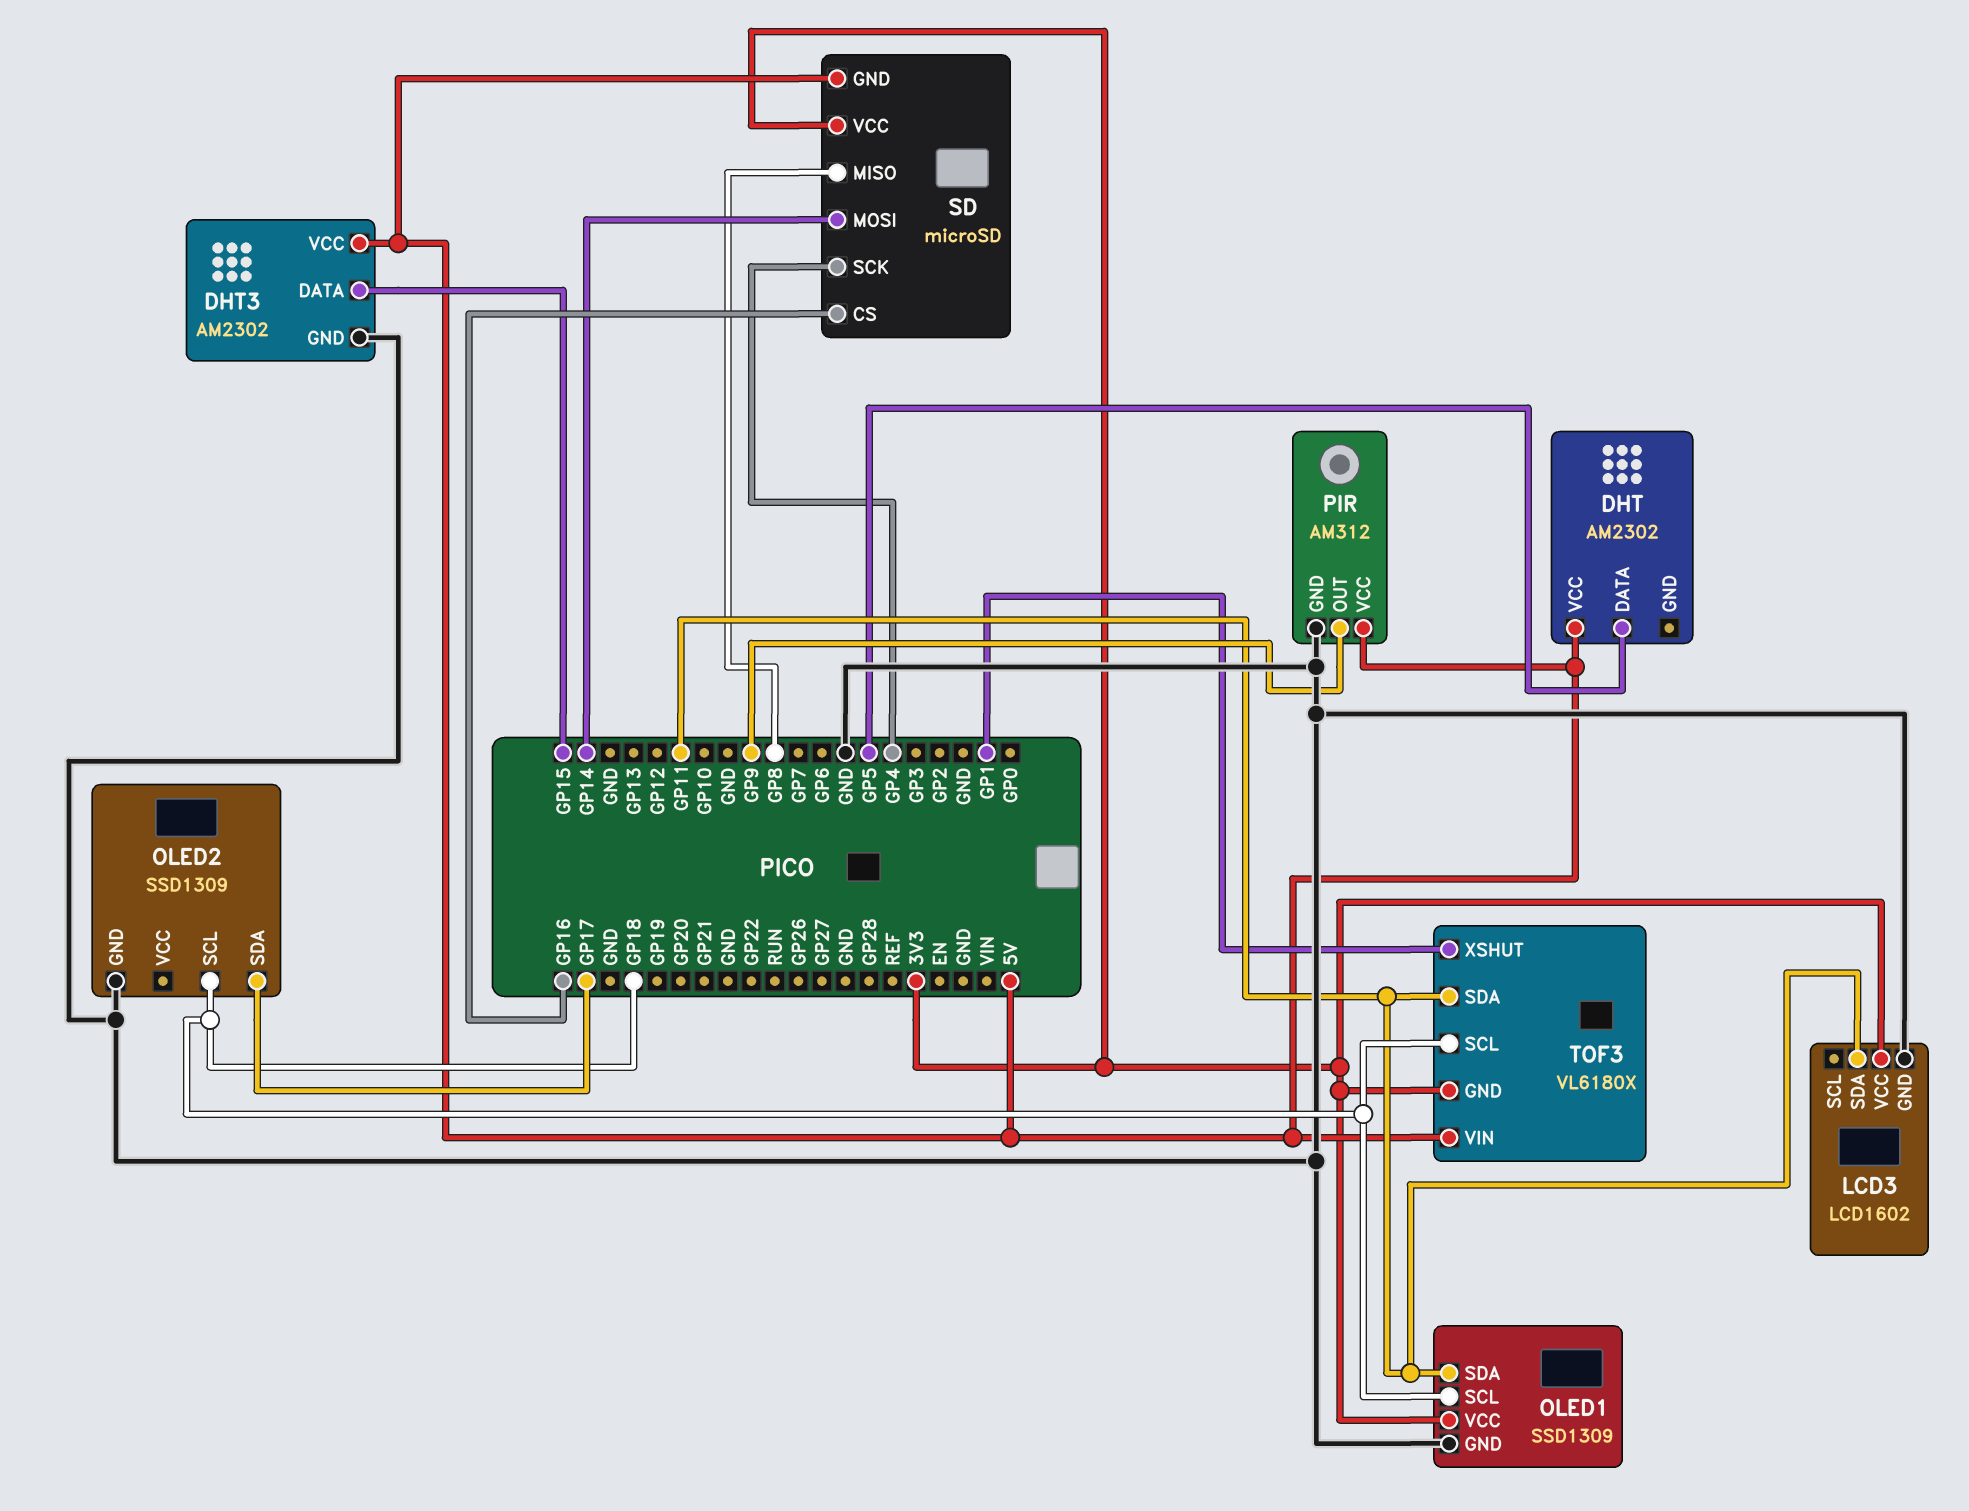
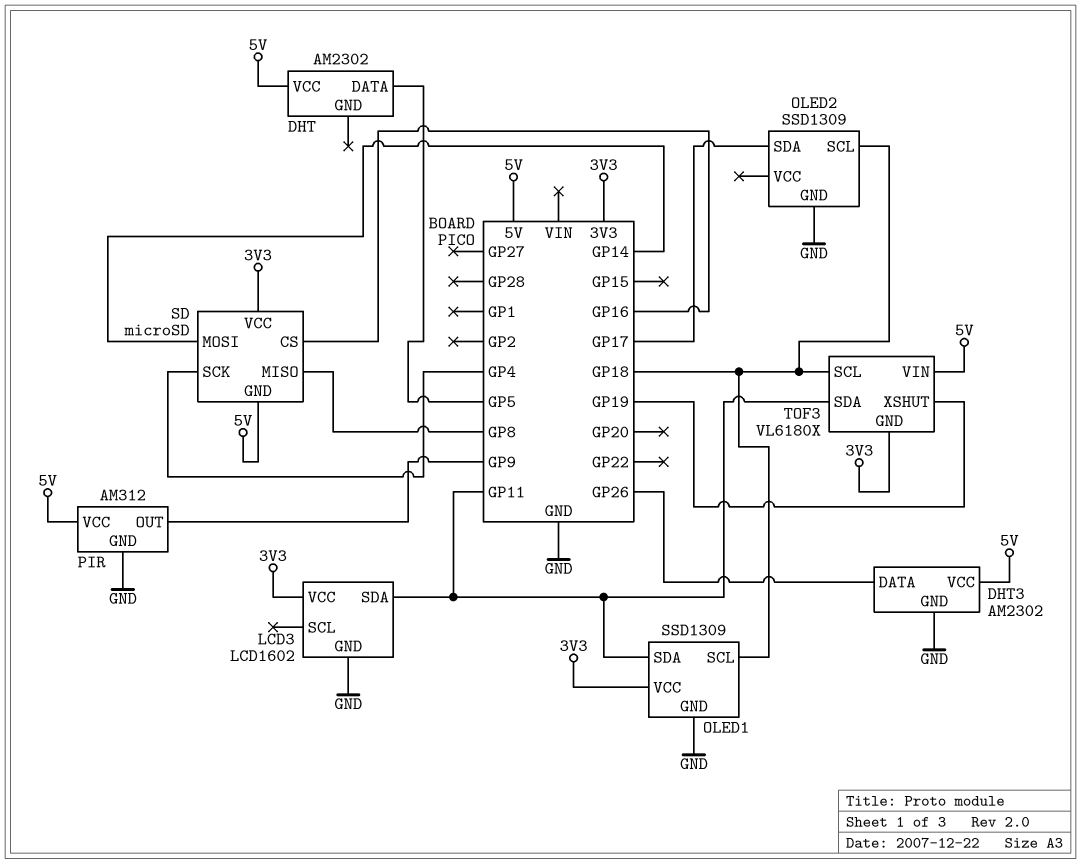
DHT3 pin DATA: GP15 -> GP26
TOF3 pin XSHUT: GP1 -> GP19

